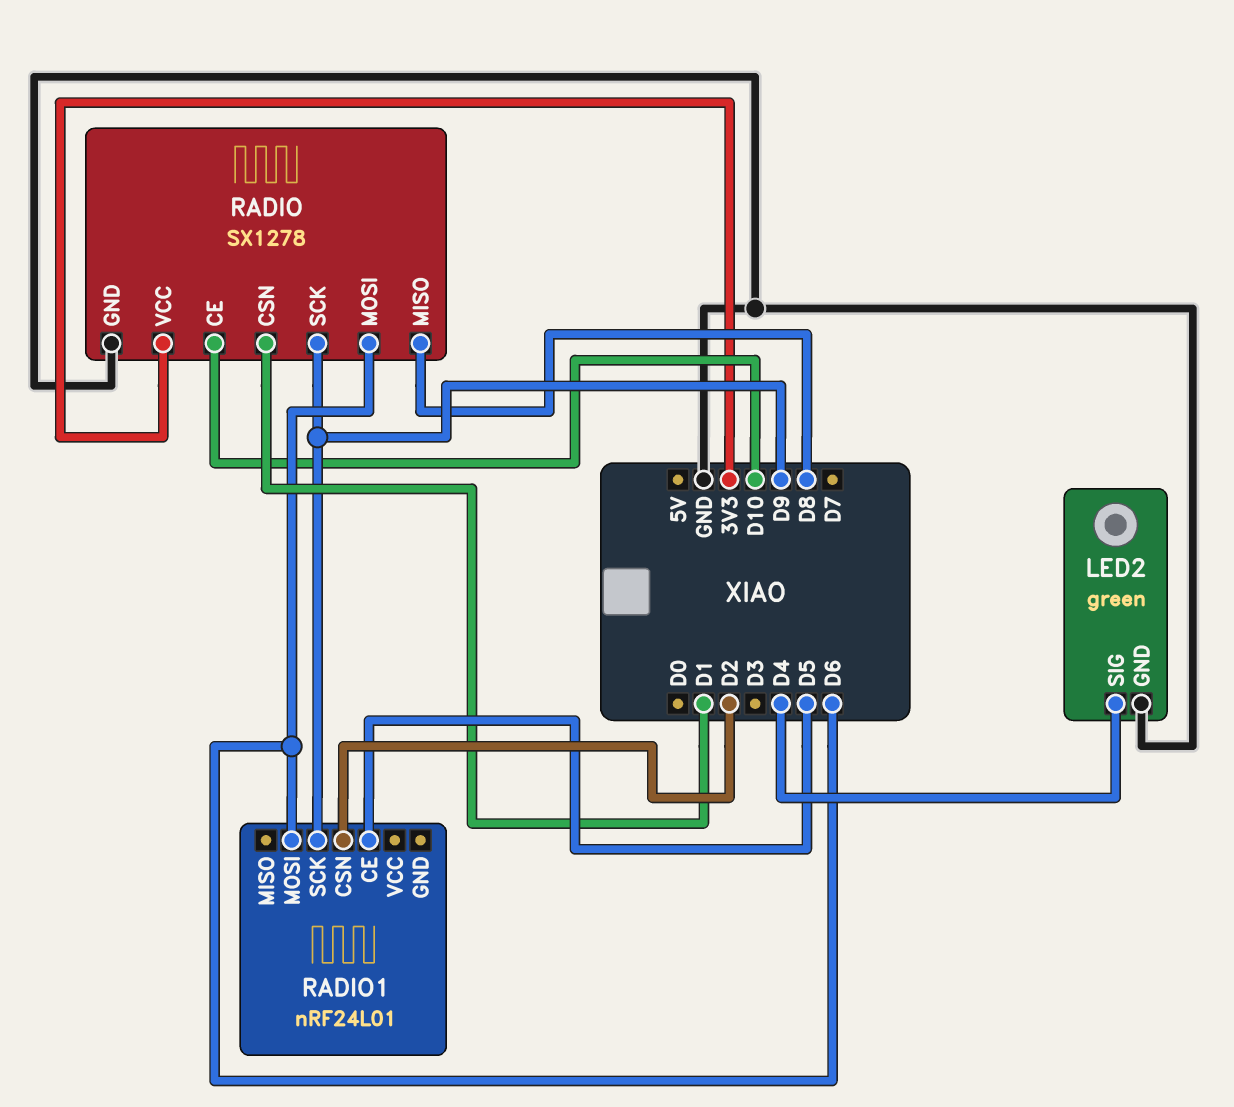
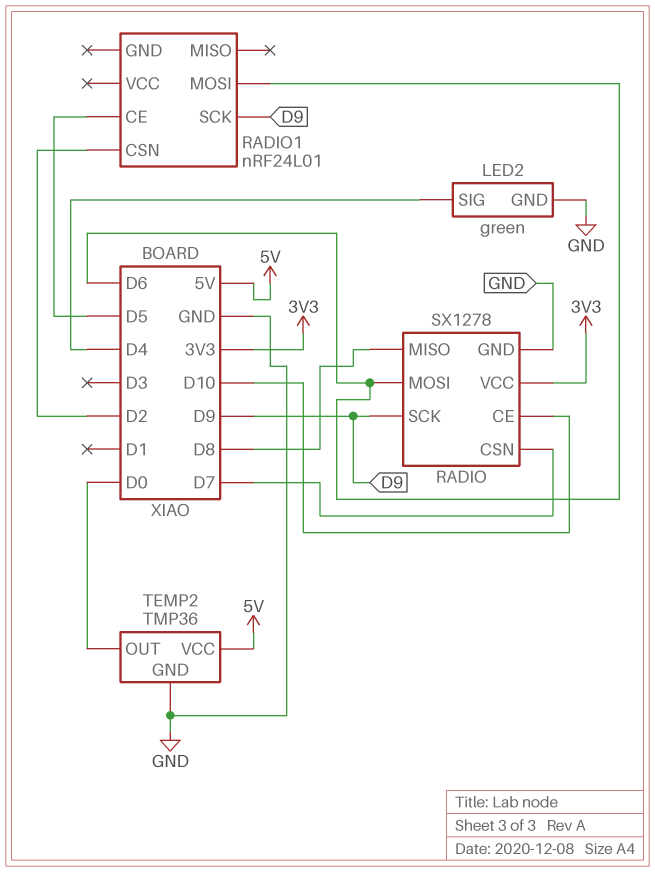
RADIO pin CSN: D1 -> D7
TEMP2: none -> TMP36
TEMP2 pin GND: none -> GND
TEMP2 pin OUT: none -> D0
TEMP2 pin VCC: none -> 5V

